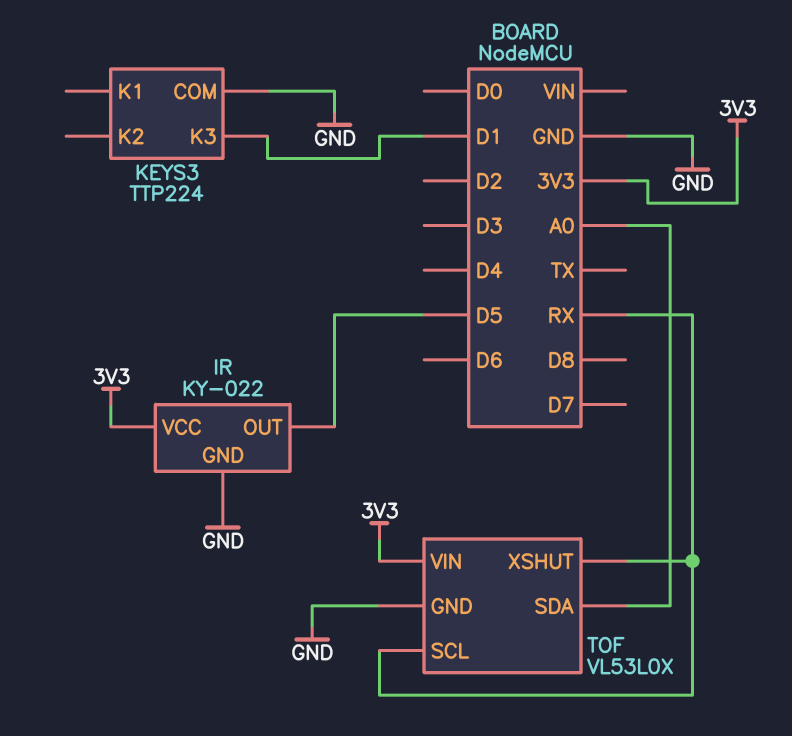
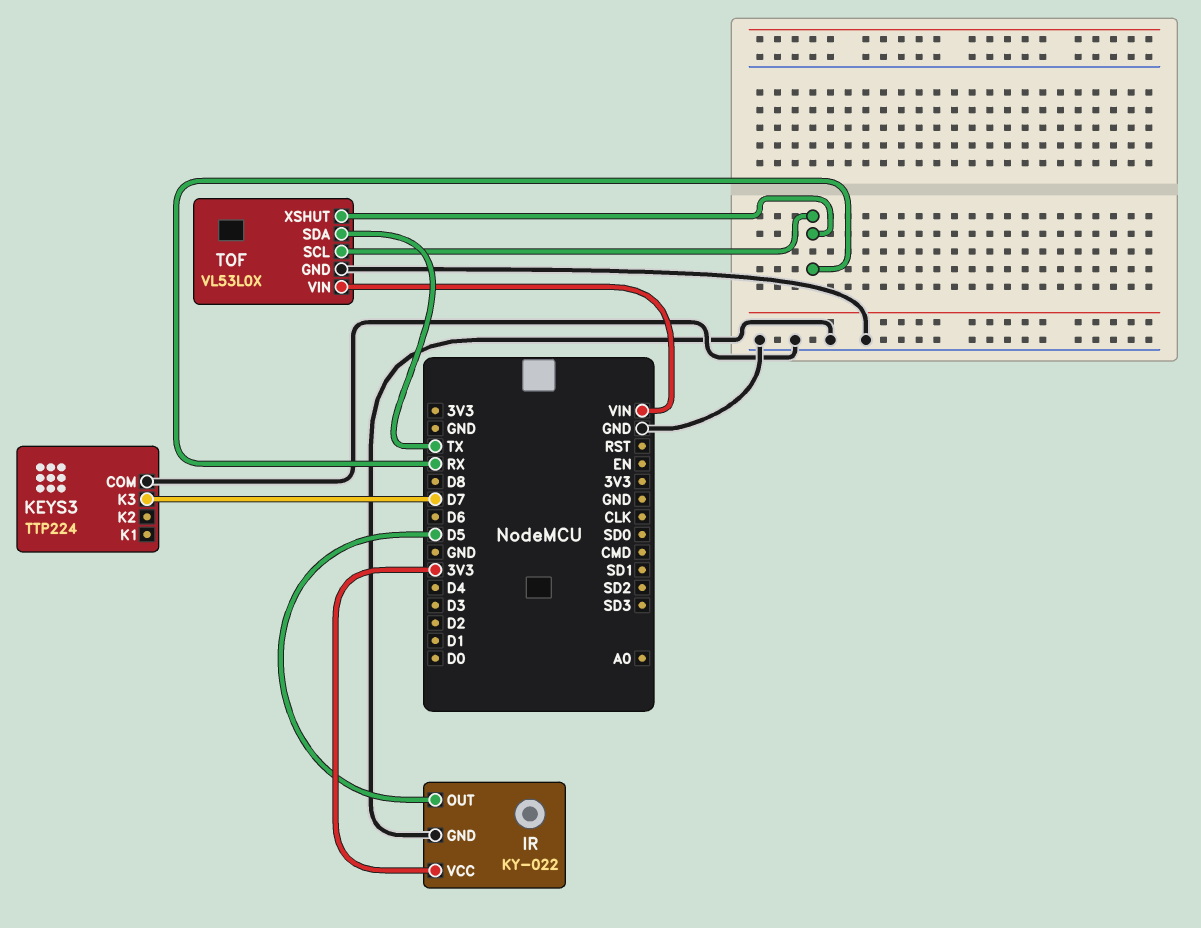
KEYS3 pin K3: D1 -> D7
TOF pin SDA: A0 -> TX
TOF pin VIN: 3V3 -> VIN

